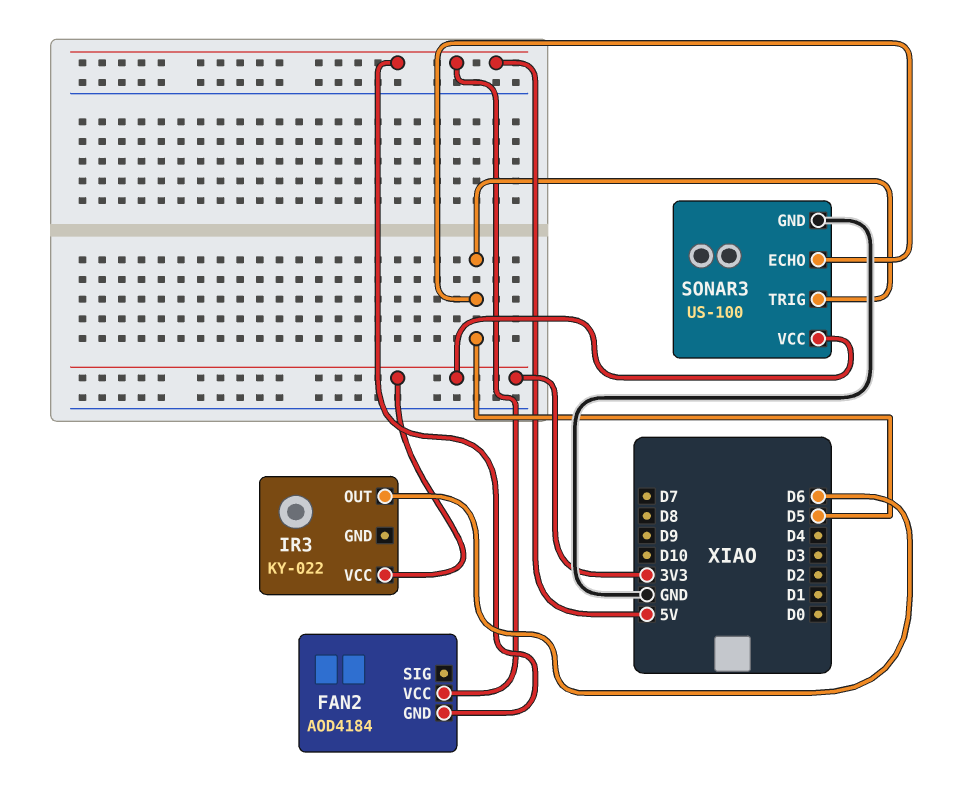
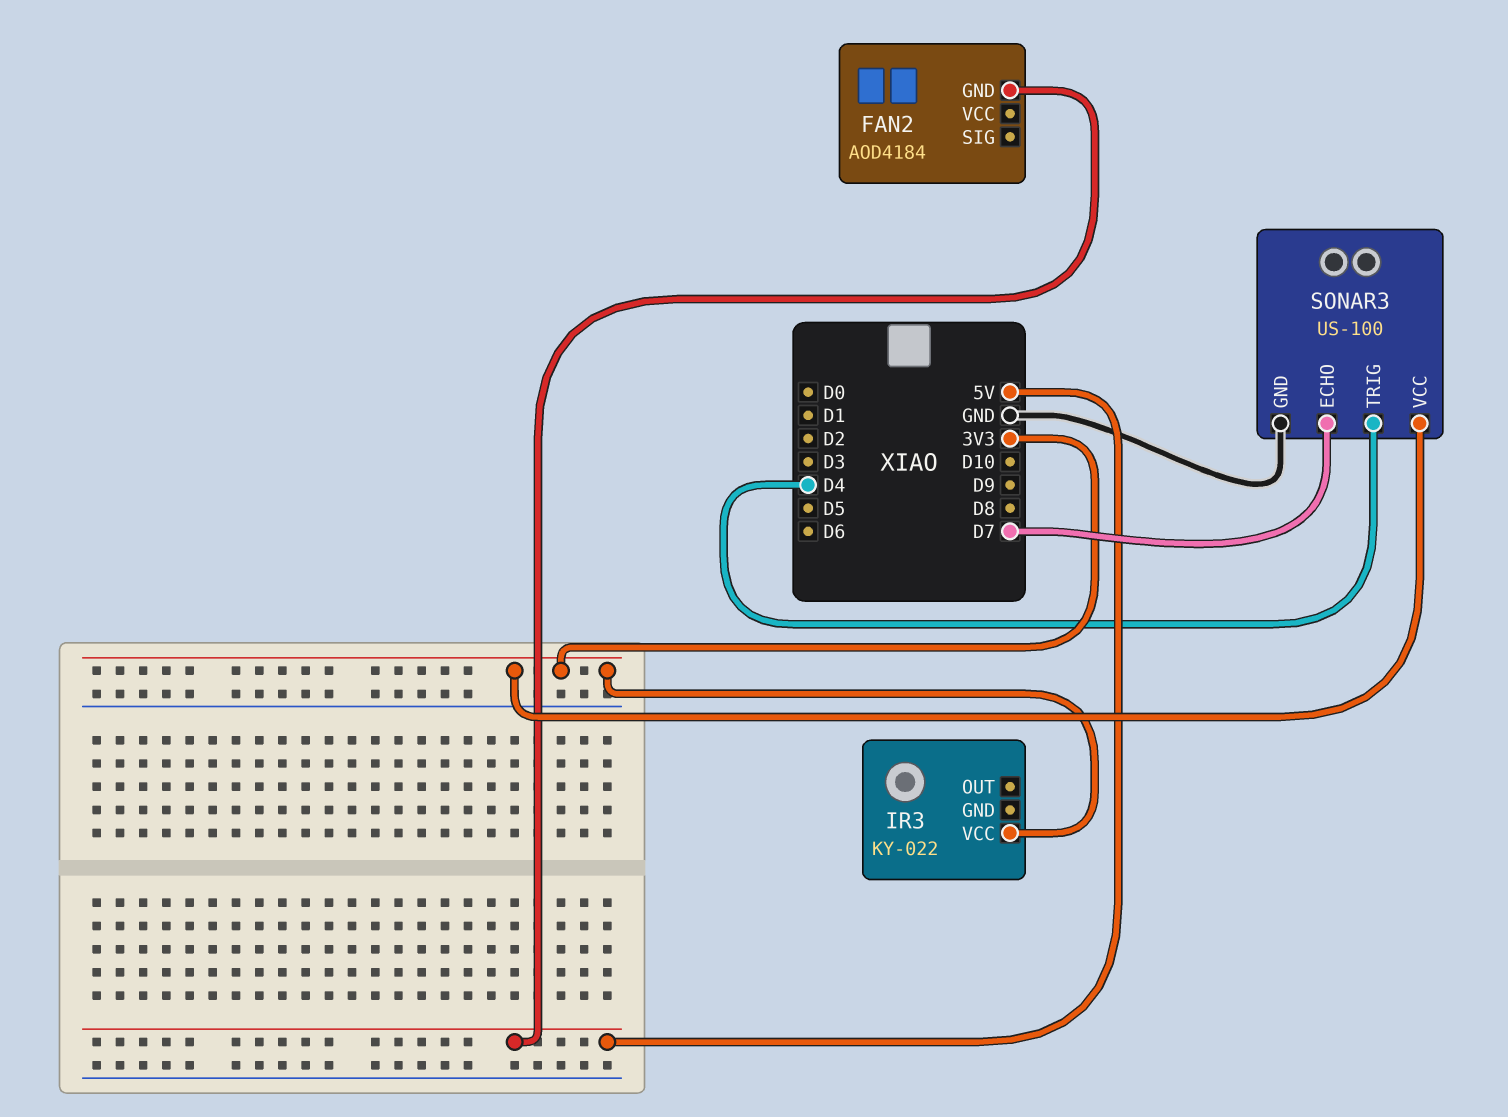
FAN2 pin VCC: 5V -> none
IR3 pin OUT: D6 -> none
SONAR3 pin ECHO: D5 -> D7
SONAR3 pin TRIG: D5 -> D4

